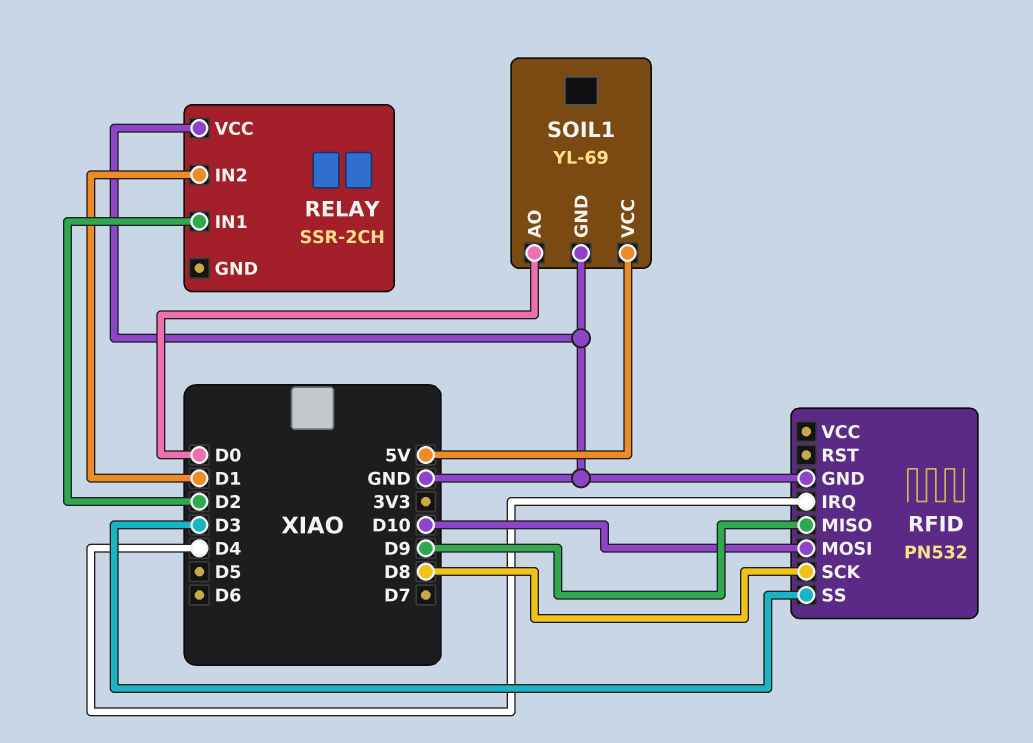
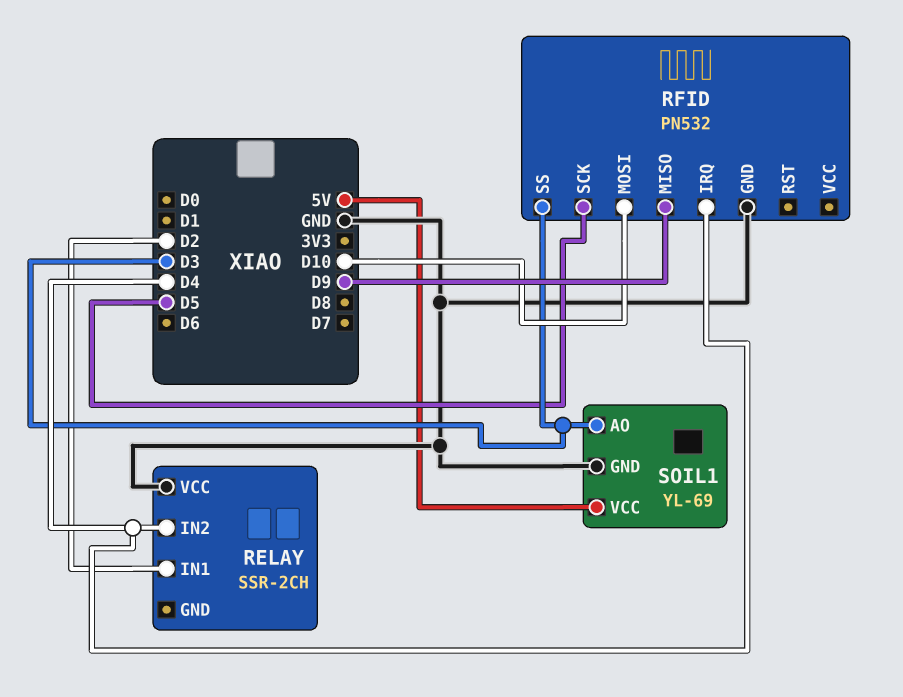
RELAY pin IN2: D1 -> D4
RFID pin SCK: D8 -> D5
SOIL1 pin AO: D0 -> D3

